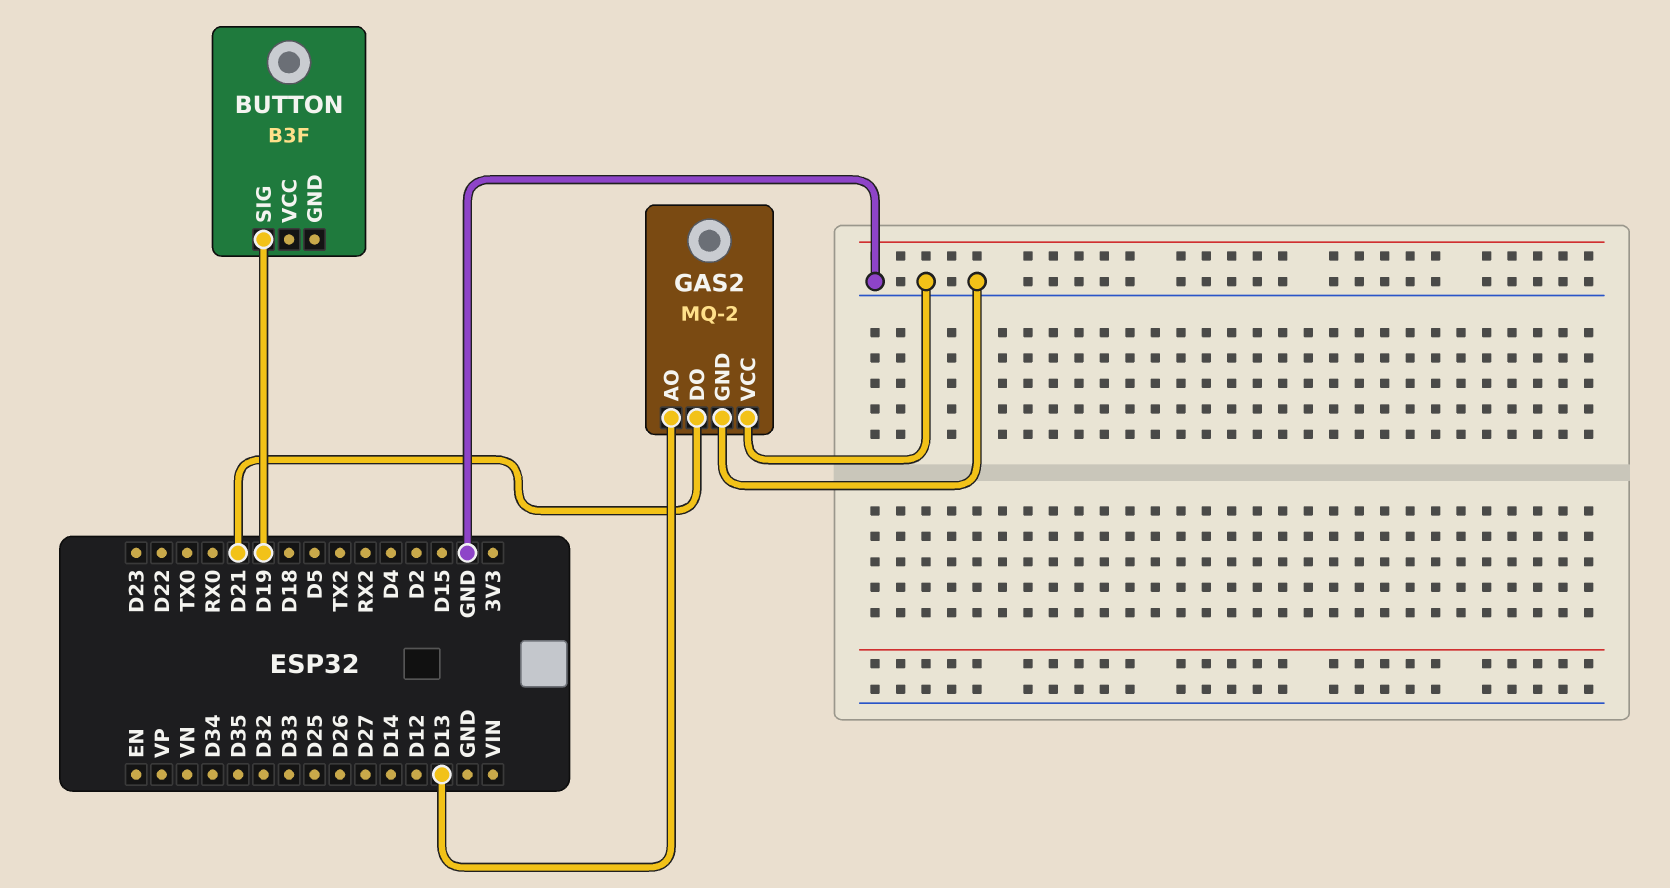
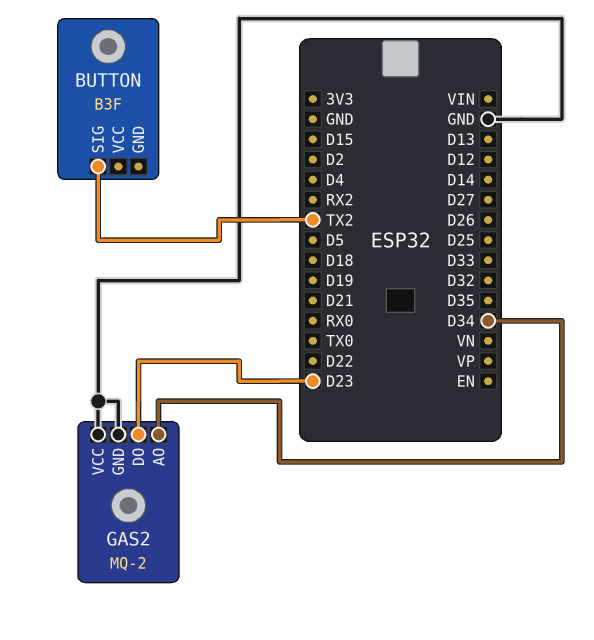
BUTTON pin SIG: D19 -> TX2
GAS2 pin AO: D13 -> D34
GAS2 pin DO: D21 -> D23

